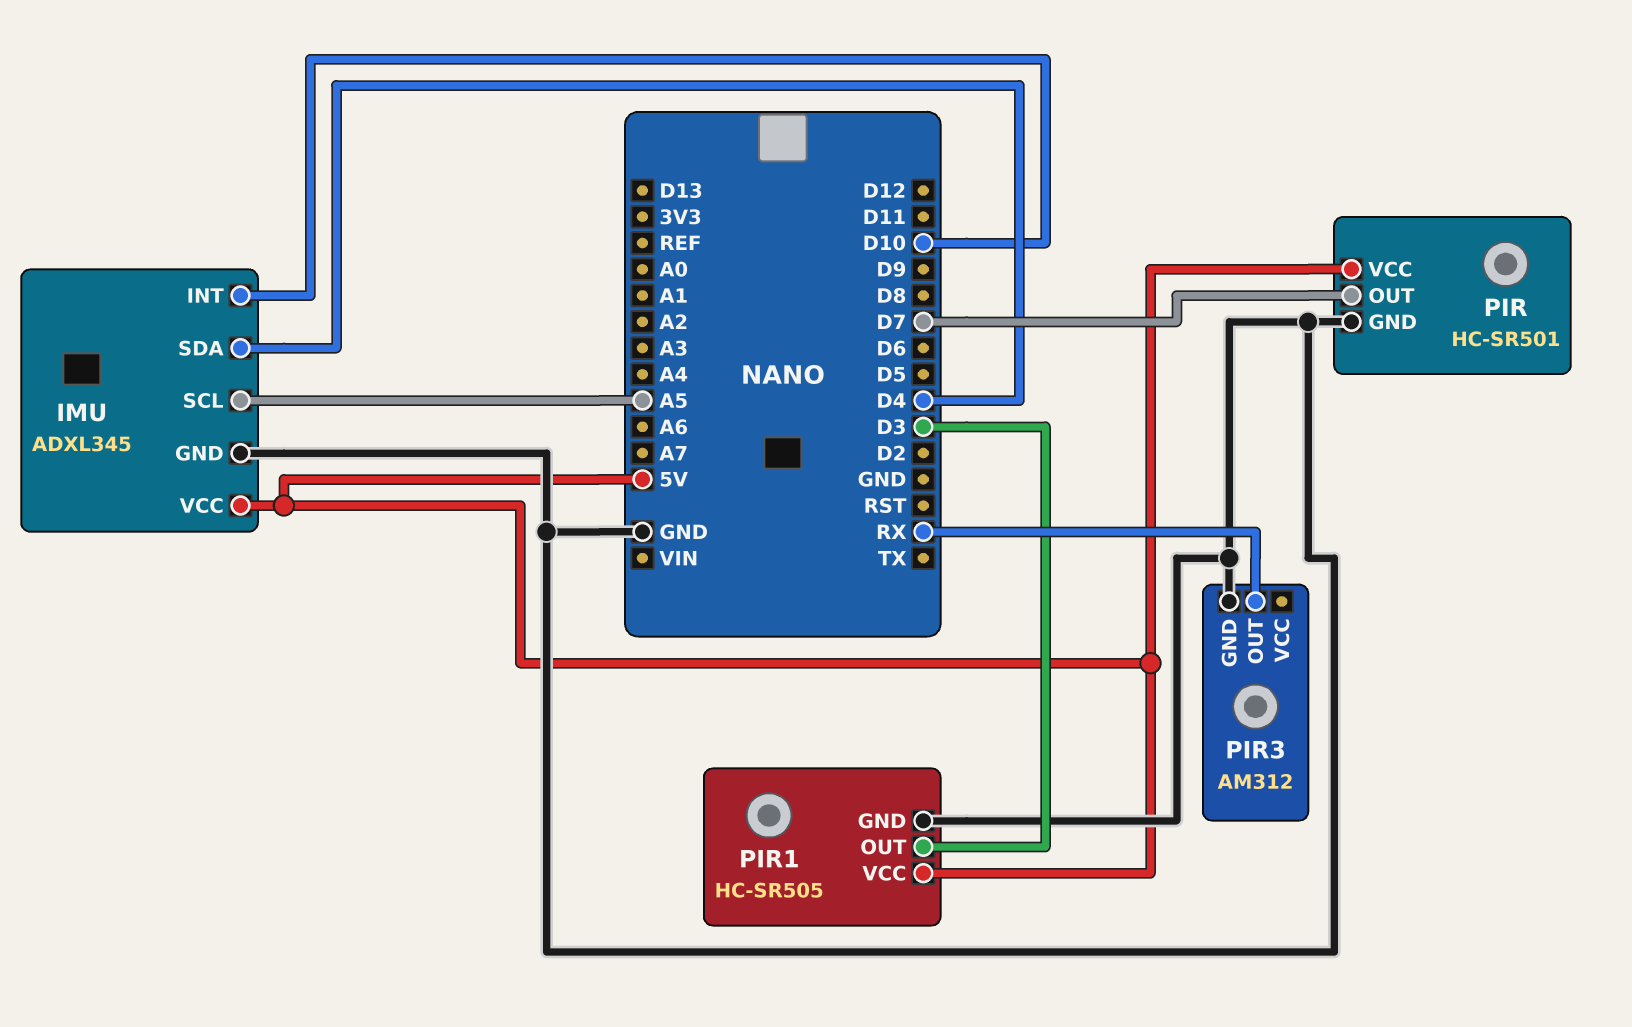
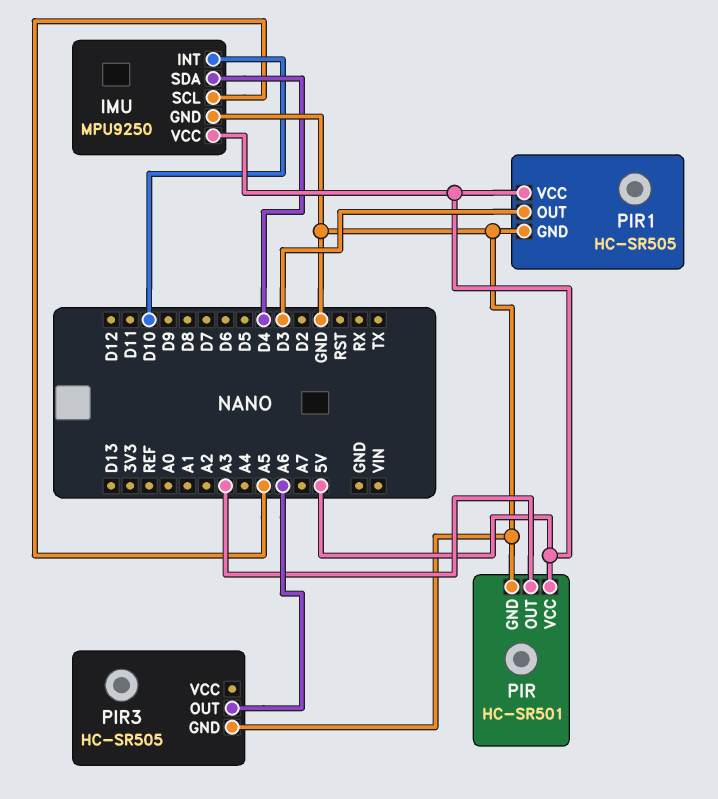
IMU: ADXL345 -> MPU9250
PIR pin OUT: D7 -> A3
PIR3: AM312 -> HC-SR505
PIR3 pin OUT: RX -> A6

